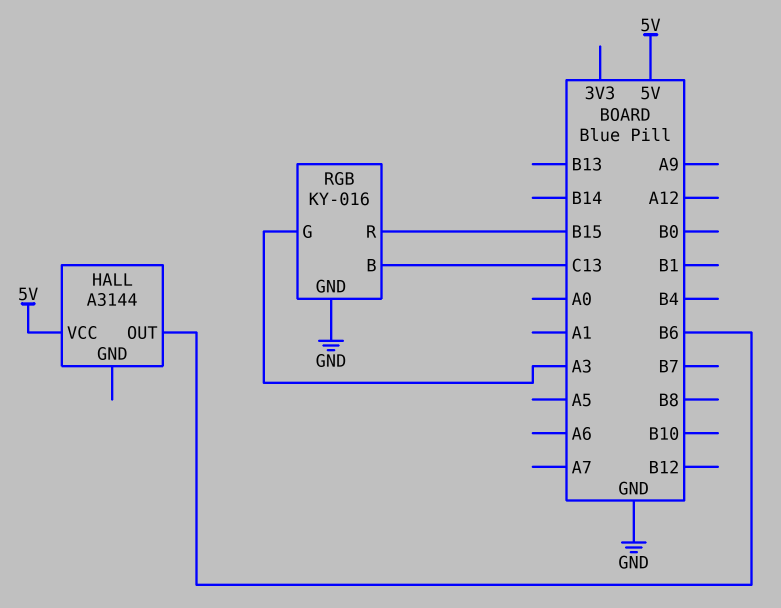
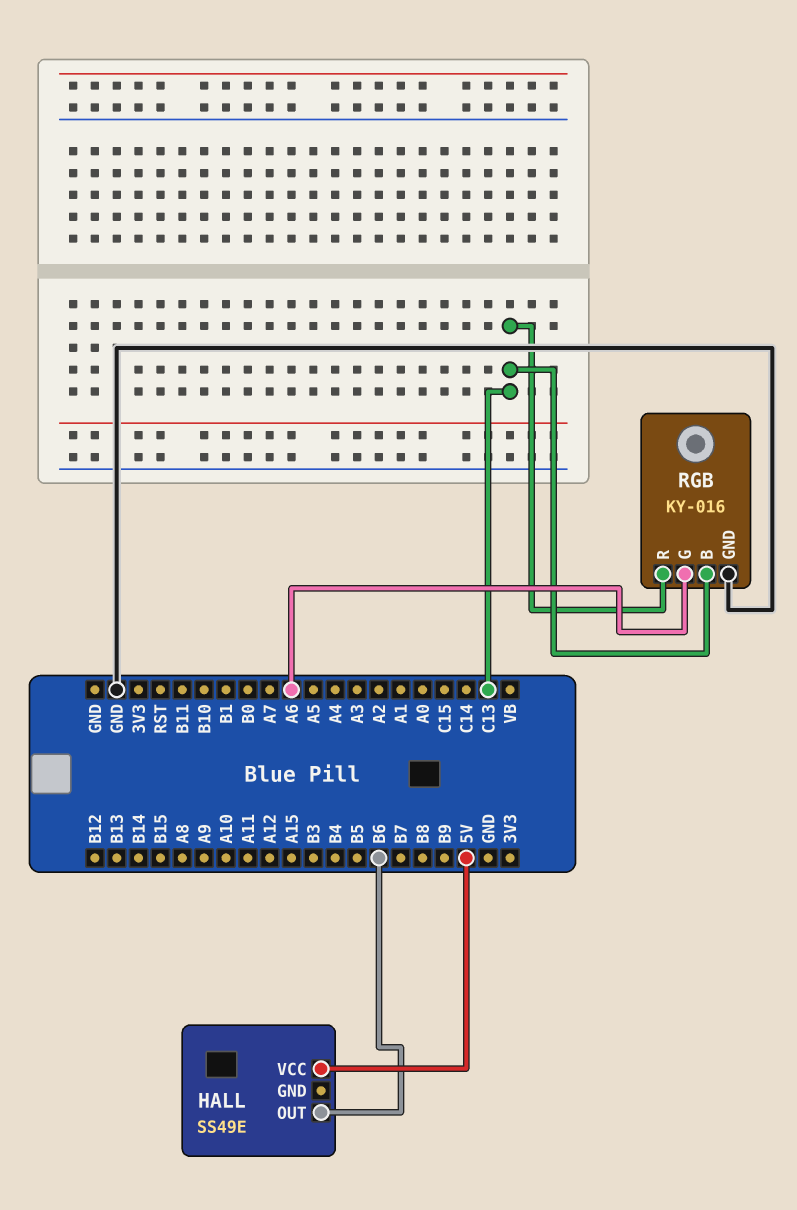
HALL: A3144 -> SS49E
RGB pin G: A3 -> A6
RGB pin R: B15 -> C13

